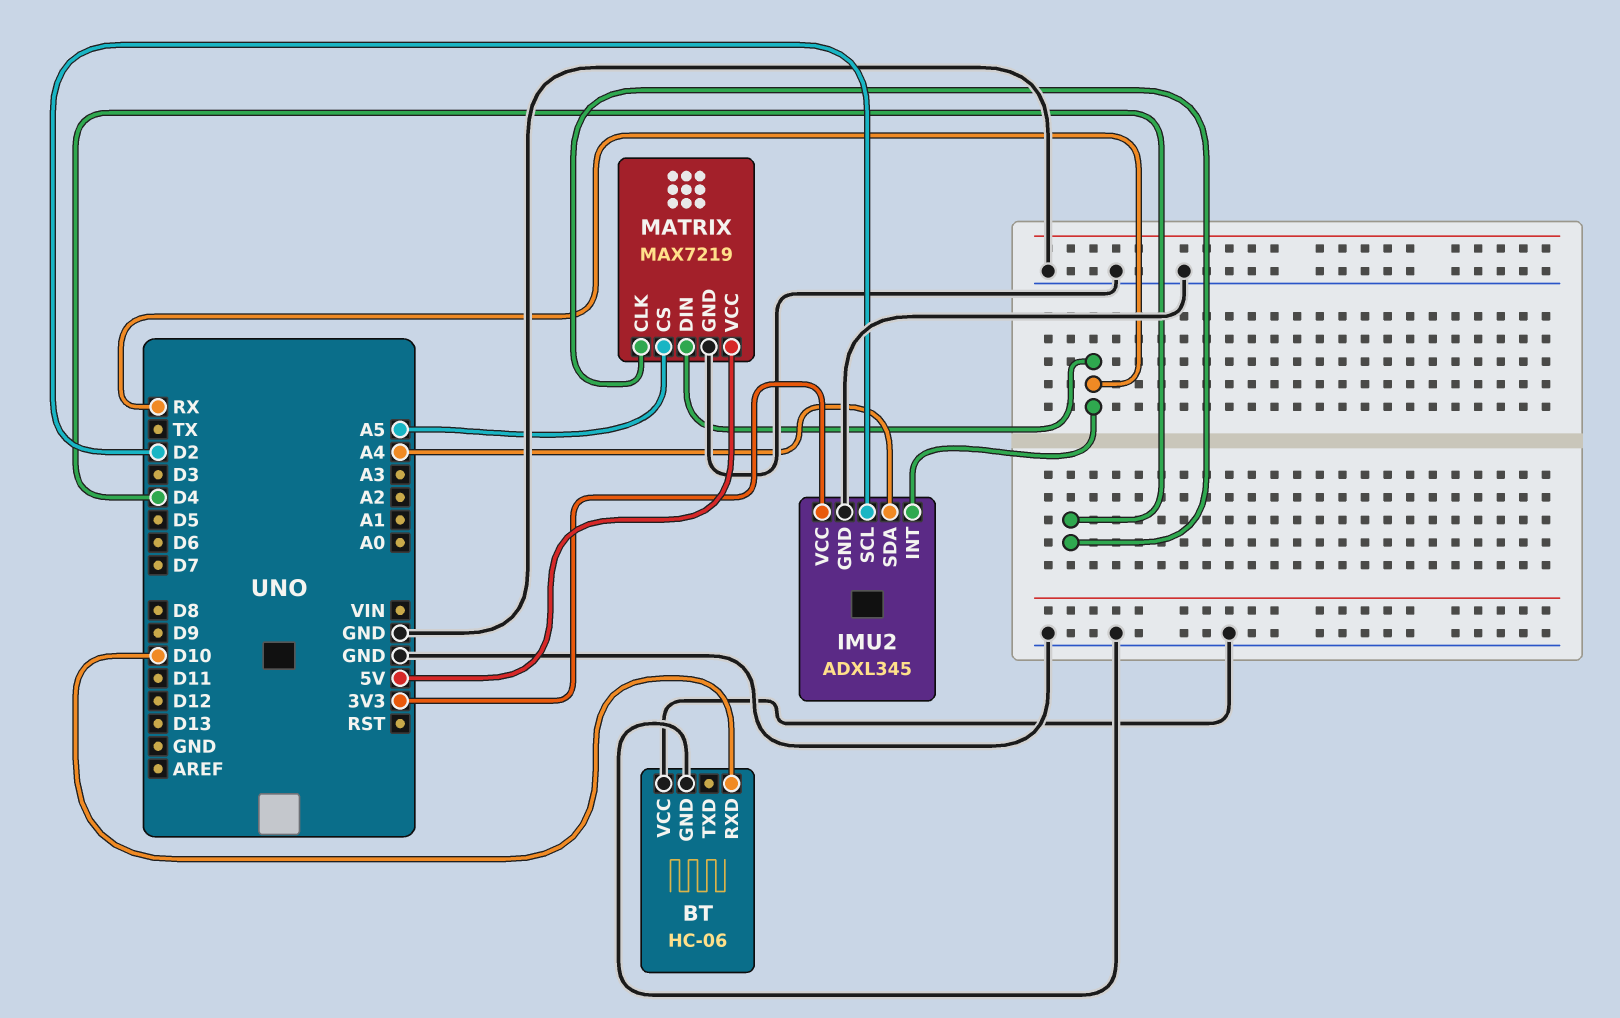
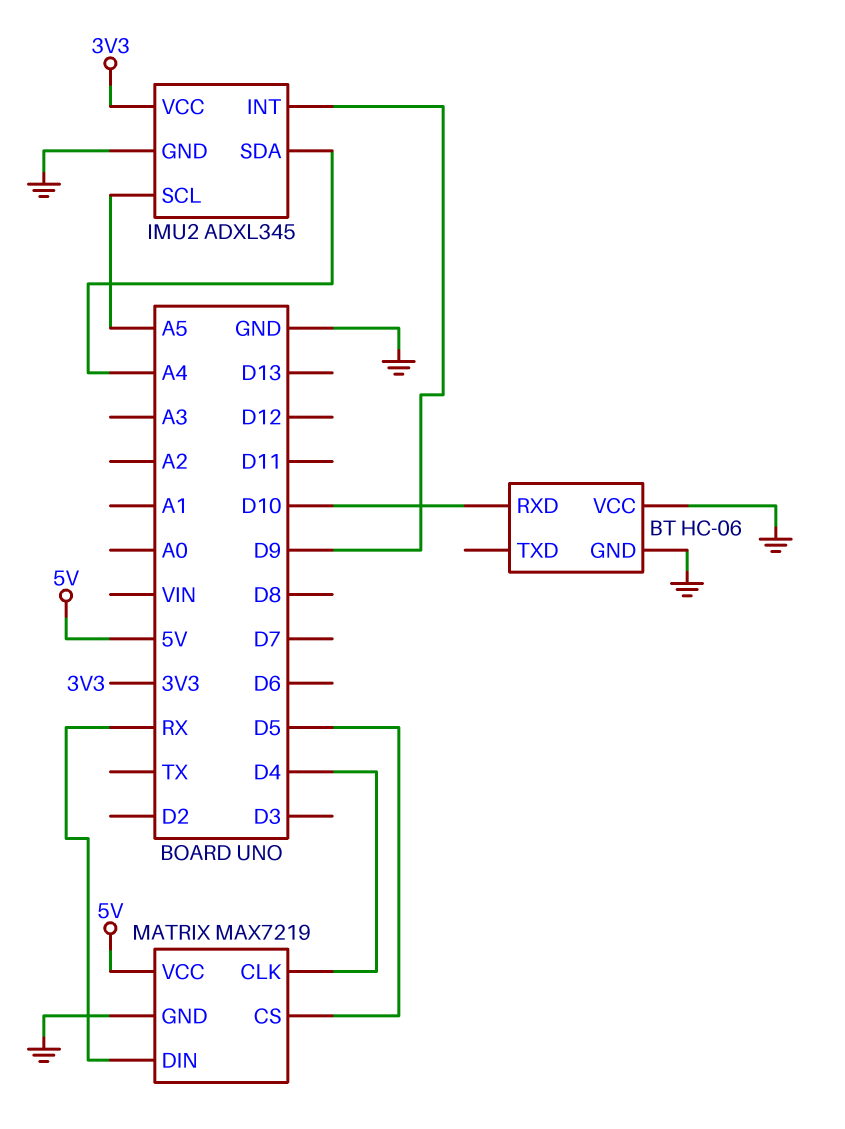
IMU2 pin INT: RX -> D9
IMU2 pin SCL: D2 -> A5
MATRIX pin CS: A5 -> D5

